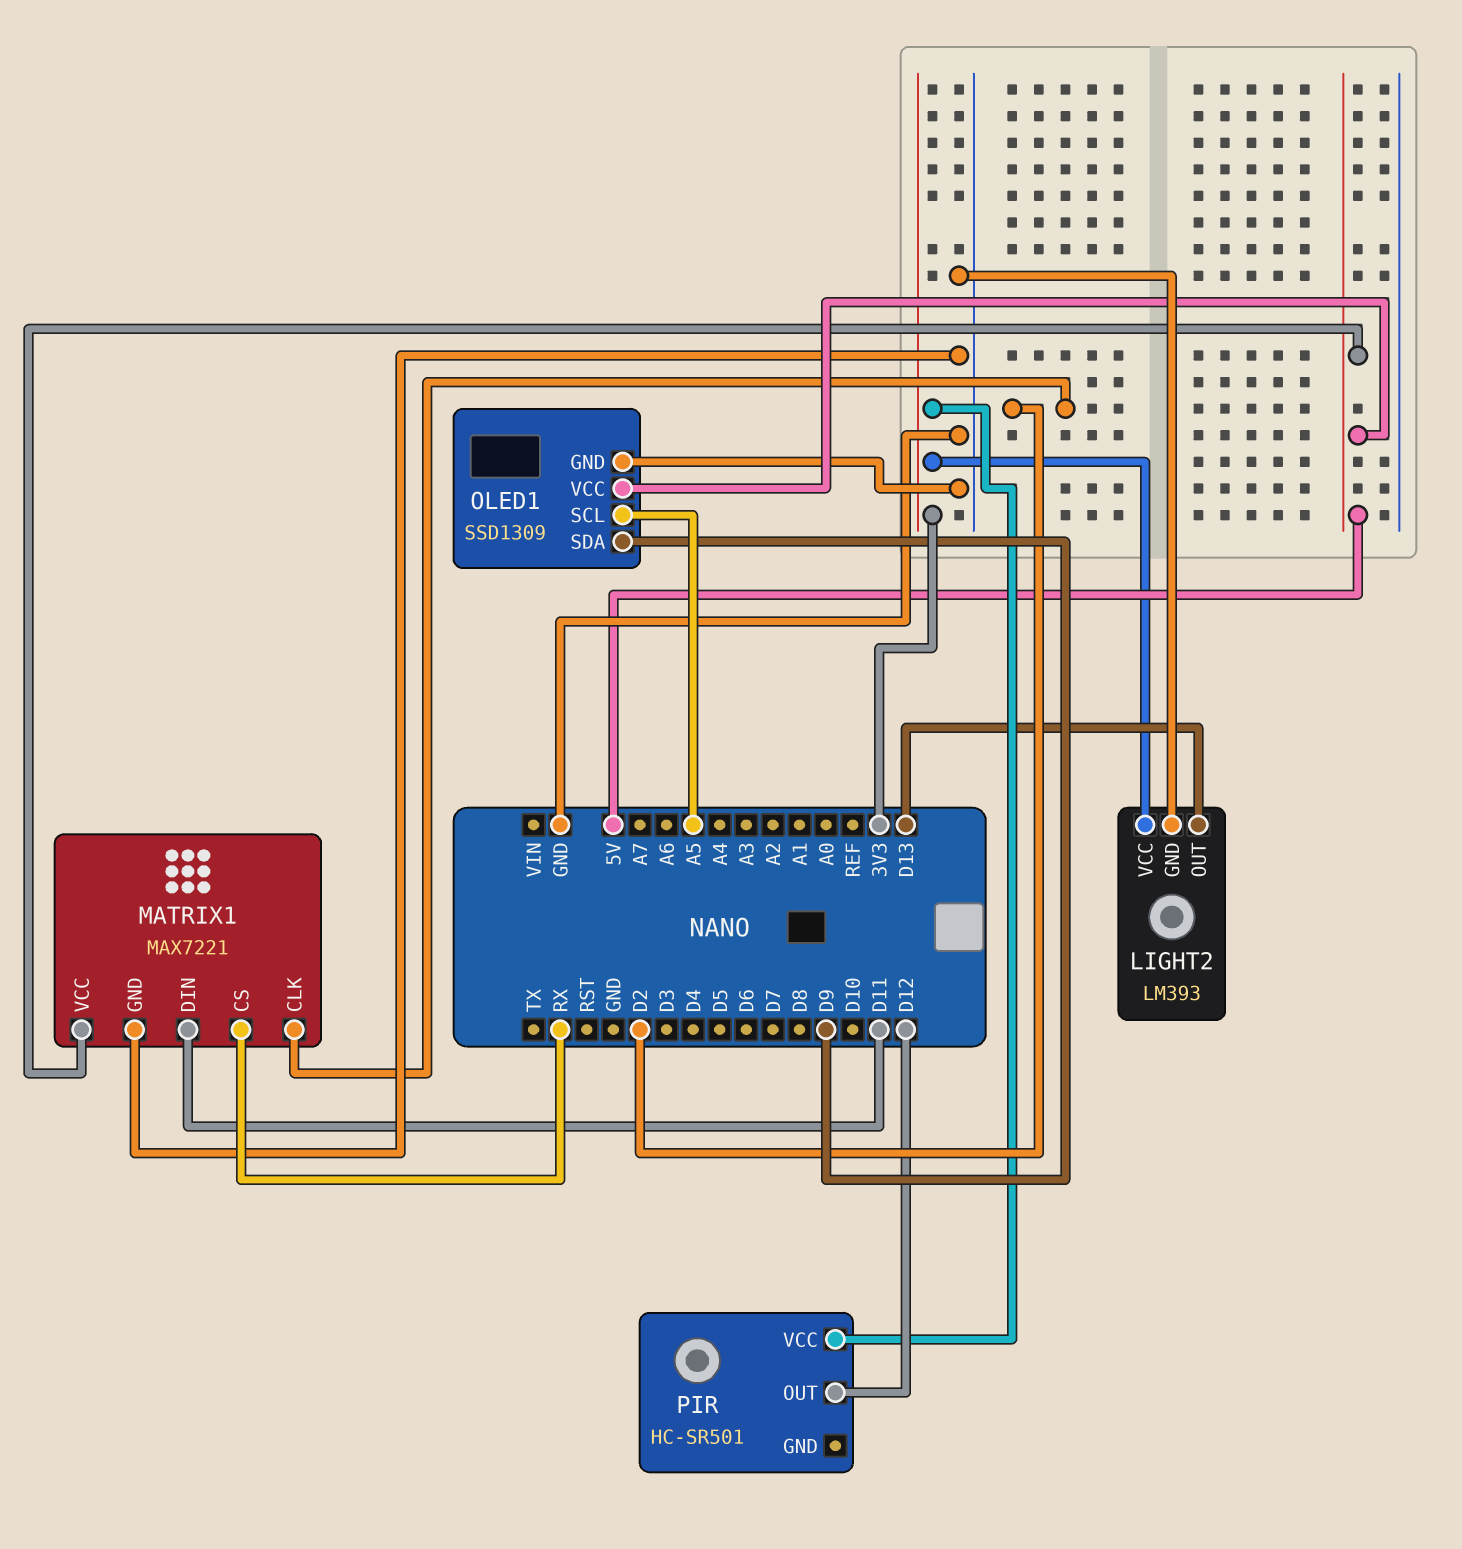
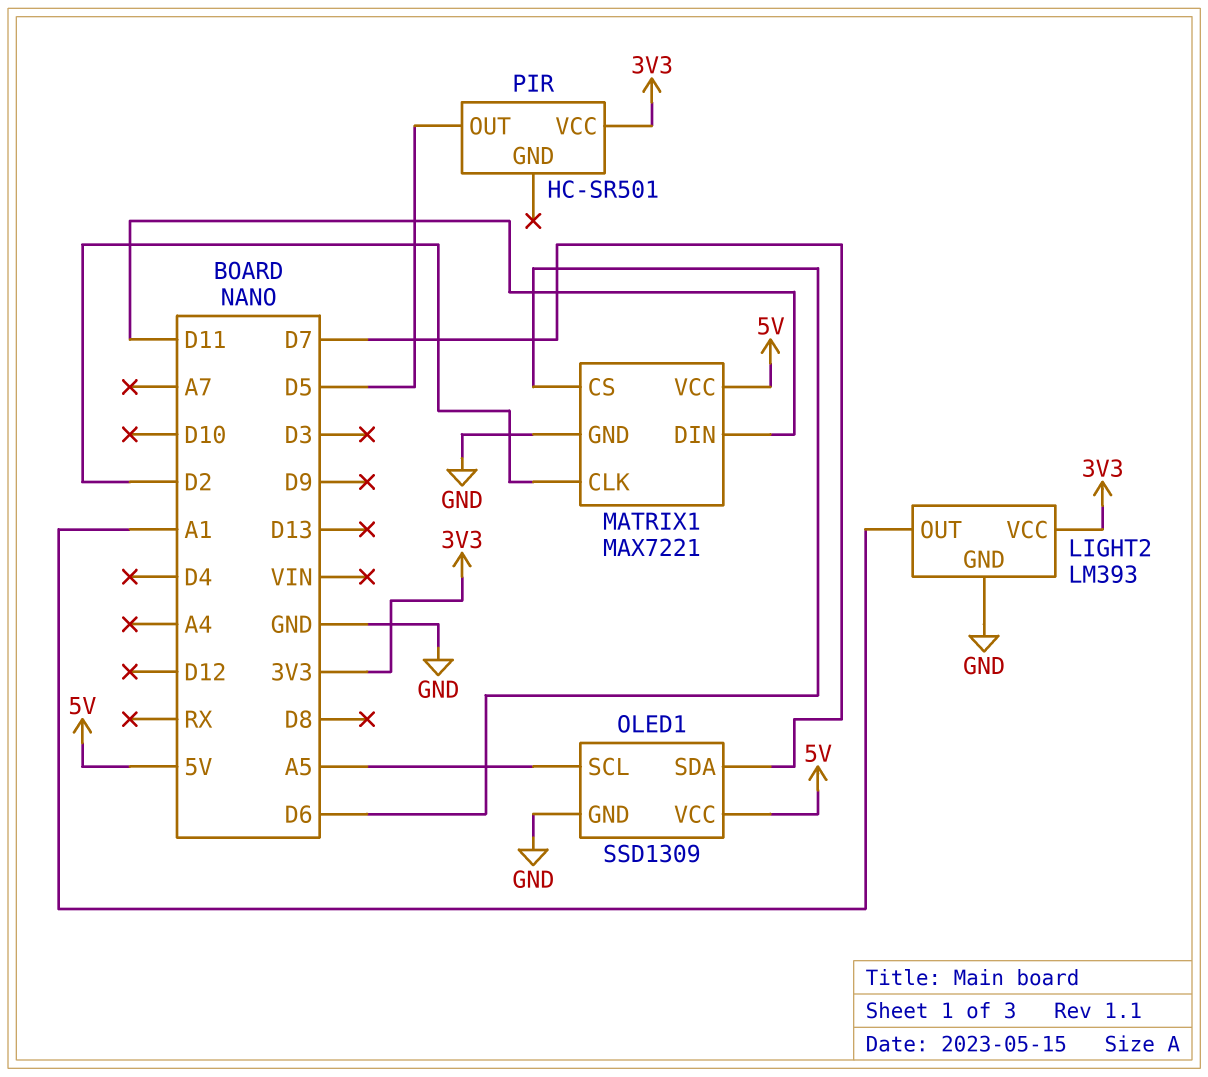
LIGHT2 pin OUT: D13 -> A1
MATRIX1 pin CS: RX -> D6
OLED1 pin SDA: D9 -> D7
PIR pin OUT: D12 -> D5

